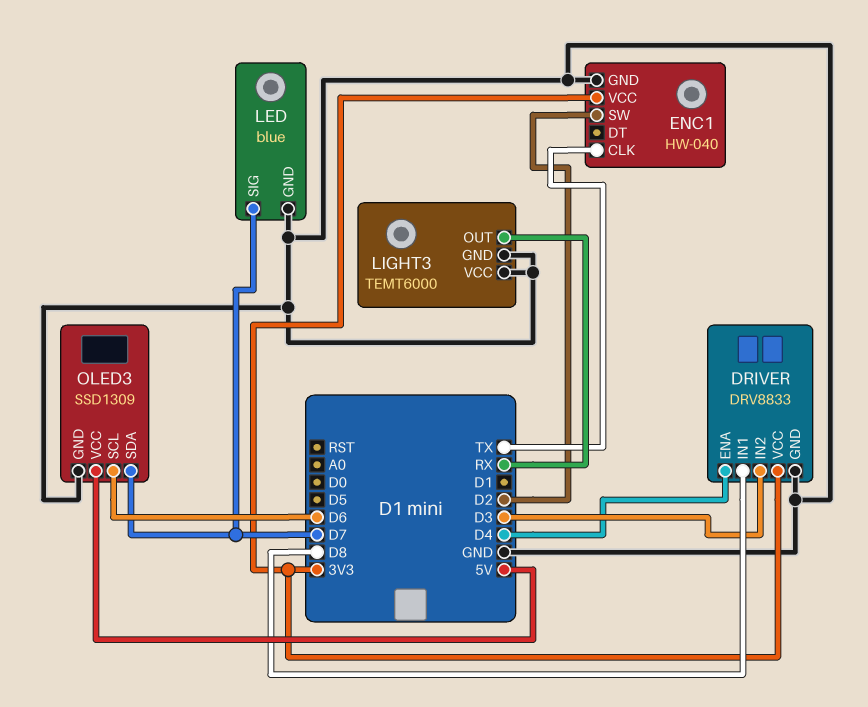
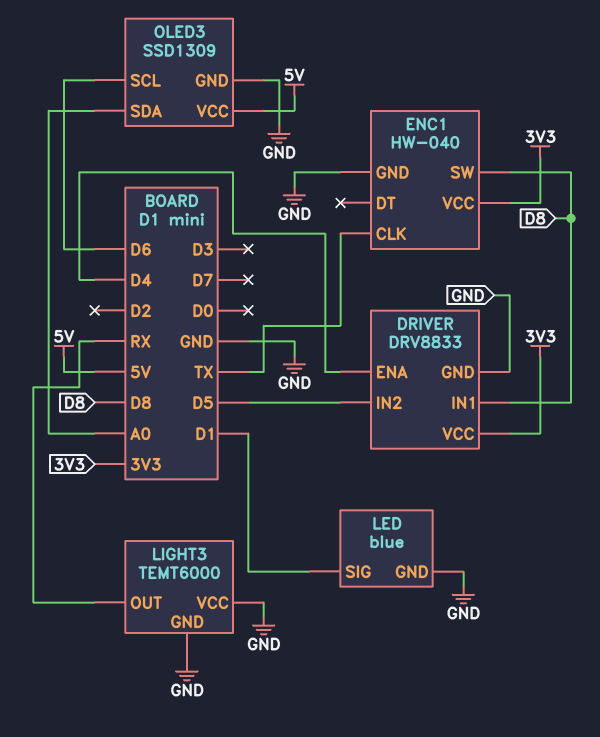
DRIVER pin IN2: D3 -> D5
ENC1 pin SW: D2 -> D8
LED pin SIG: D7 -> D1
OLED3 pin SDA: D7 -> A0

